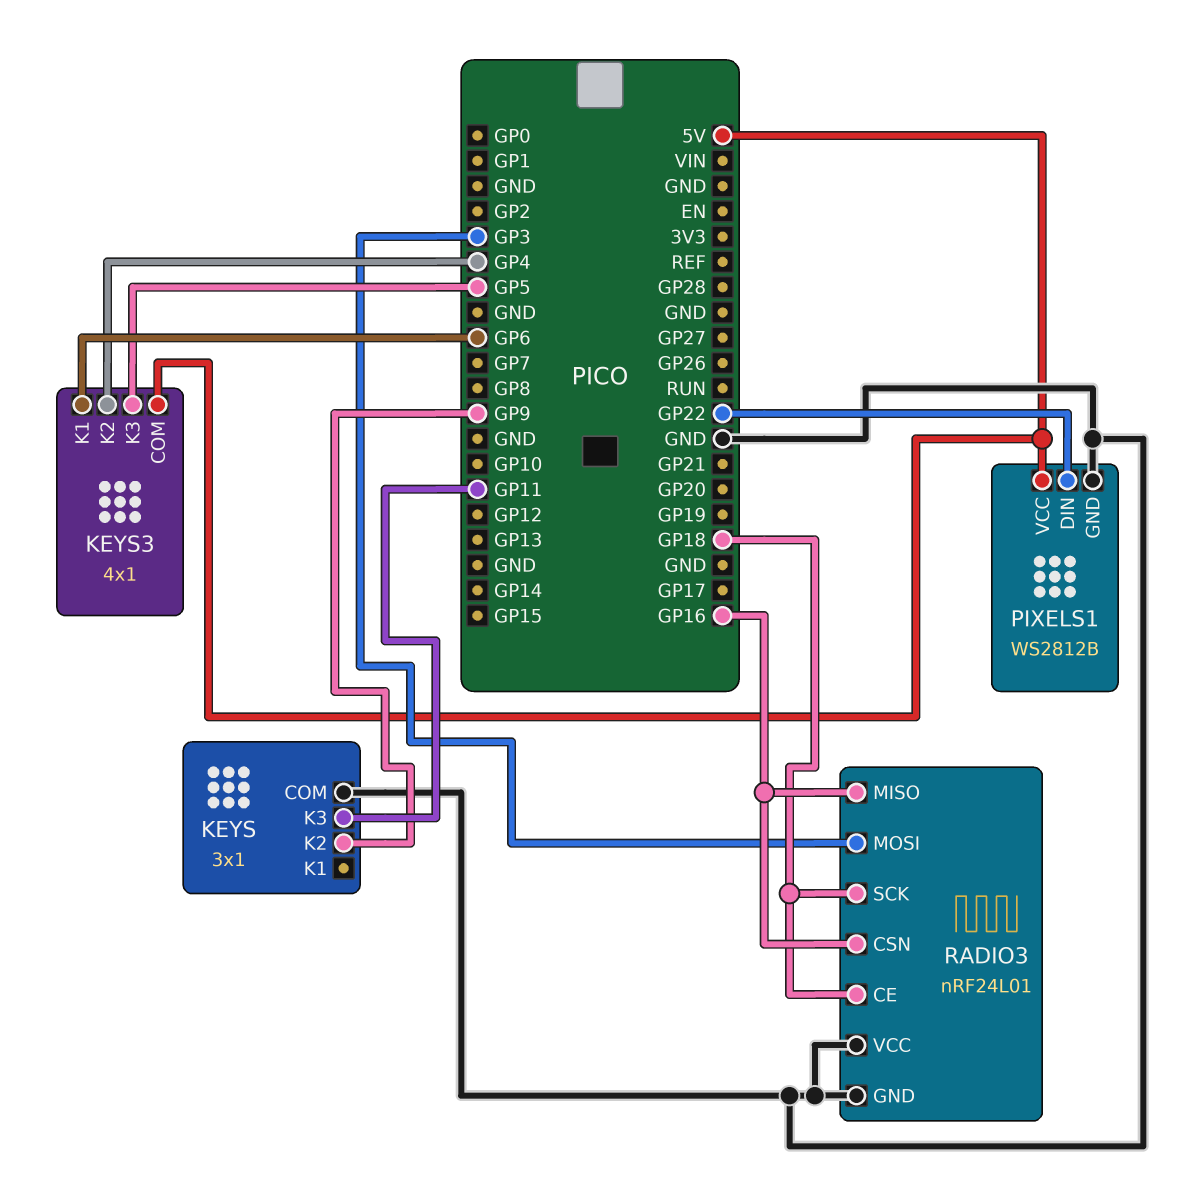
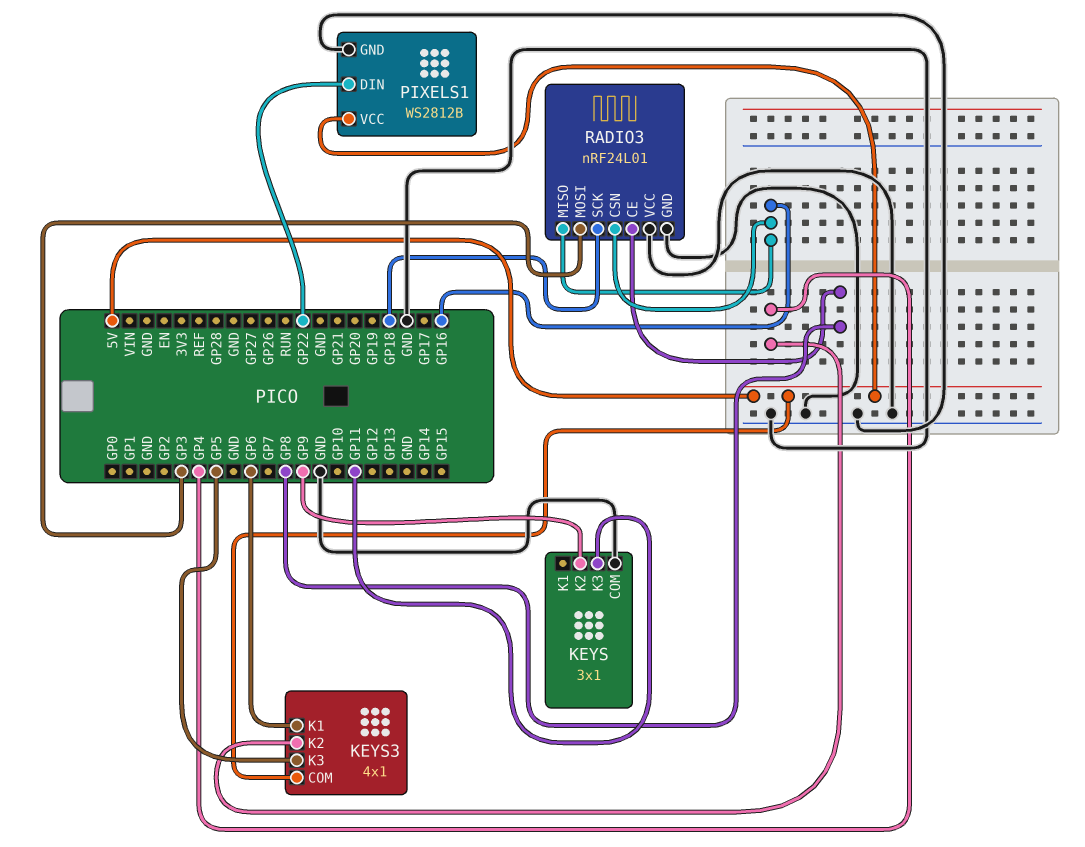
RADIO3 pin CE: GP18 -> GP8

